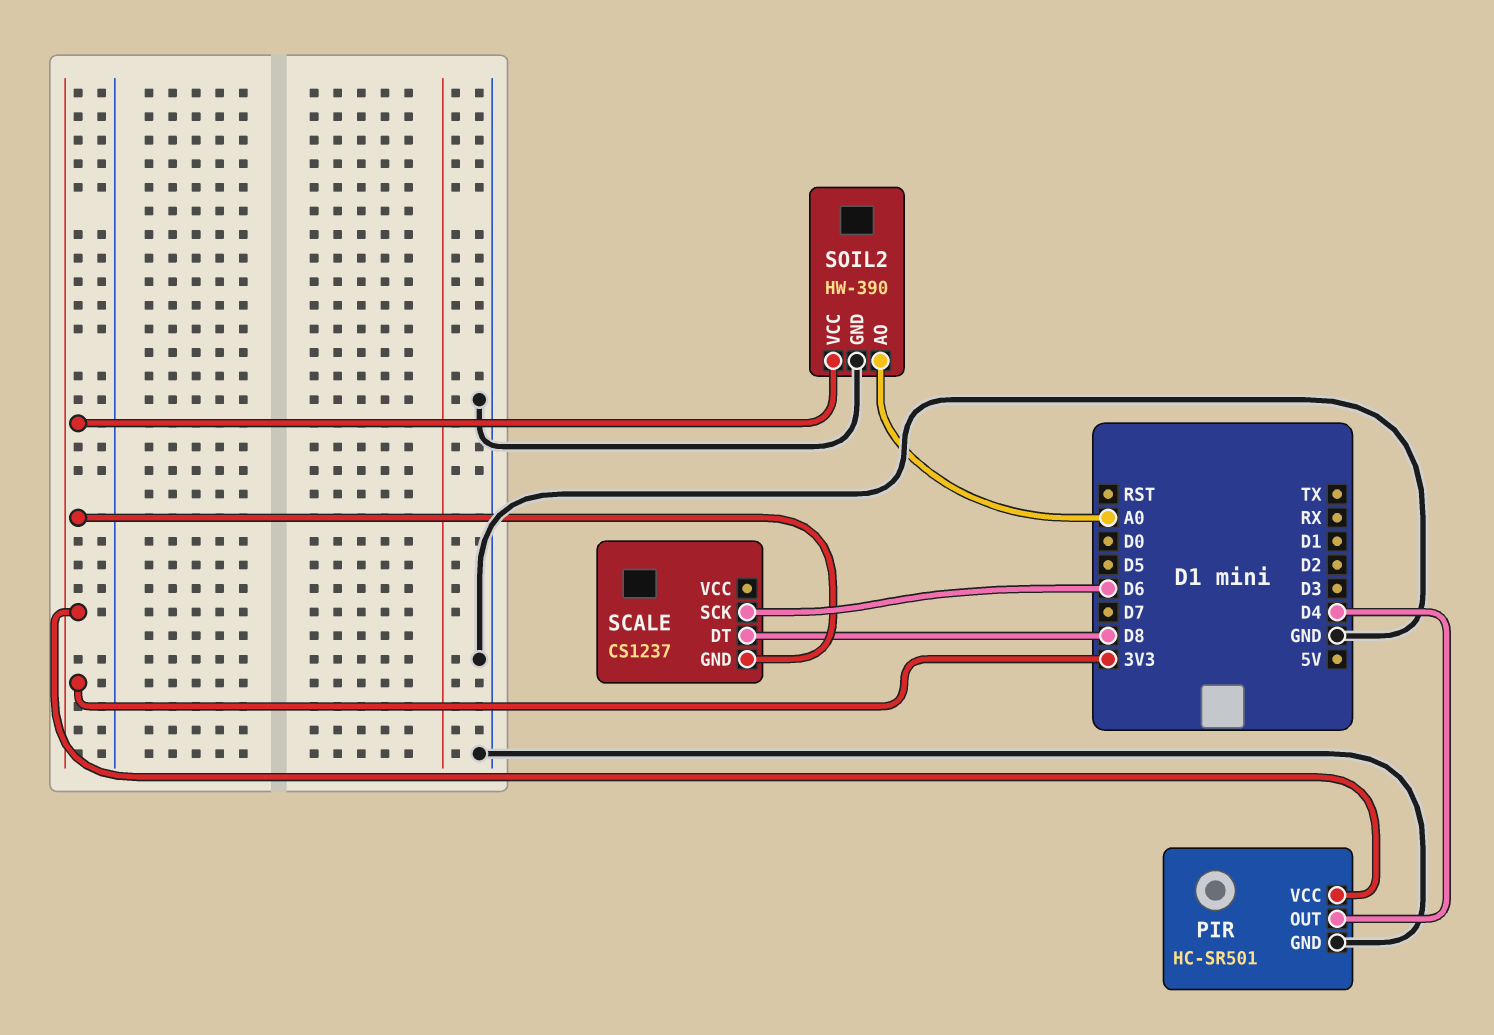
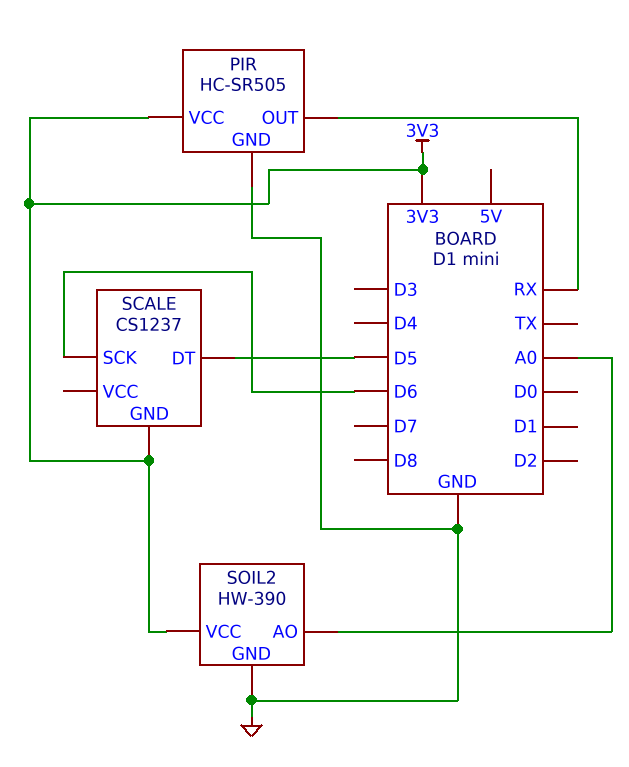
PIR: HC-SR501 -> HC-SR505
PIR pin OUT: D4 -> RX
SCALE pin DT: D8 -> D5

